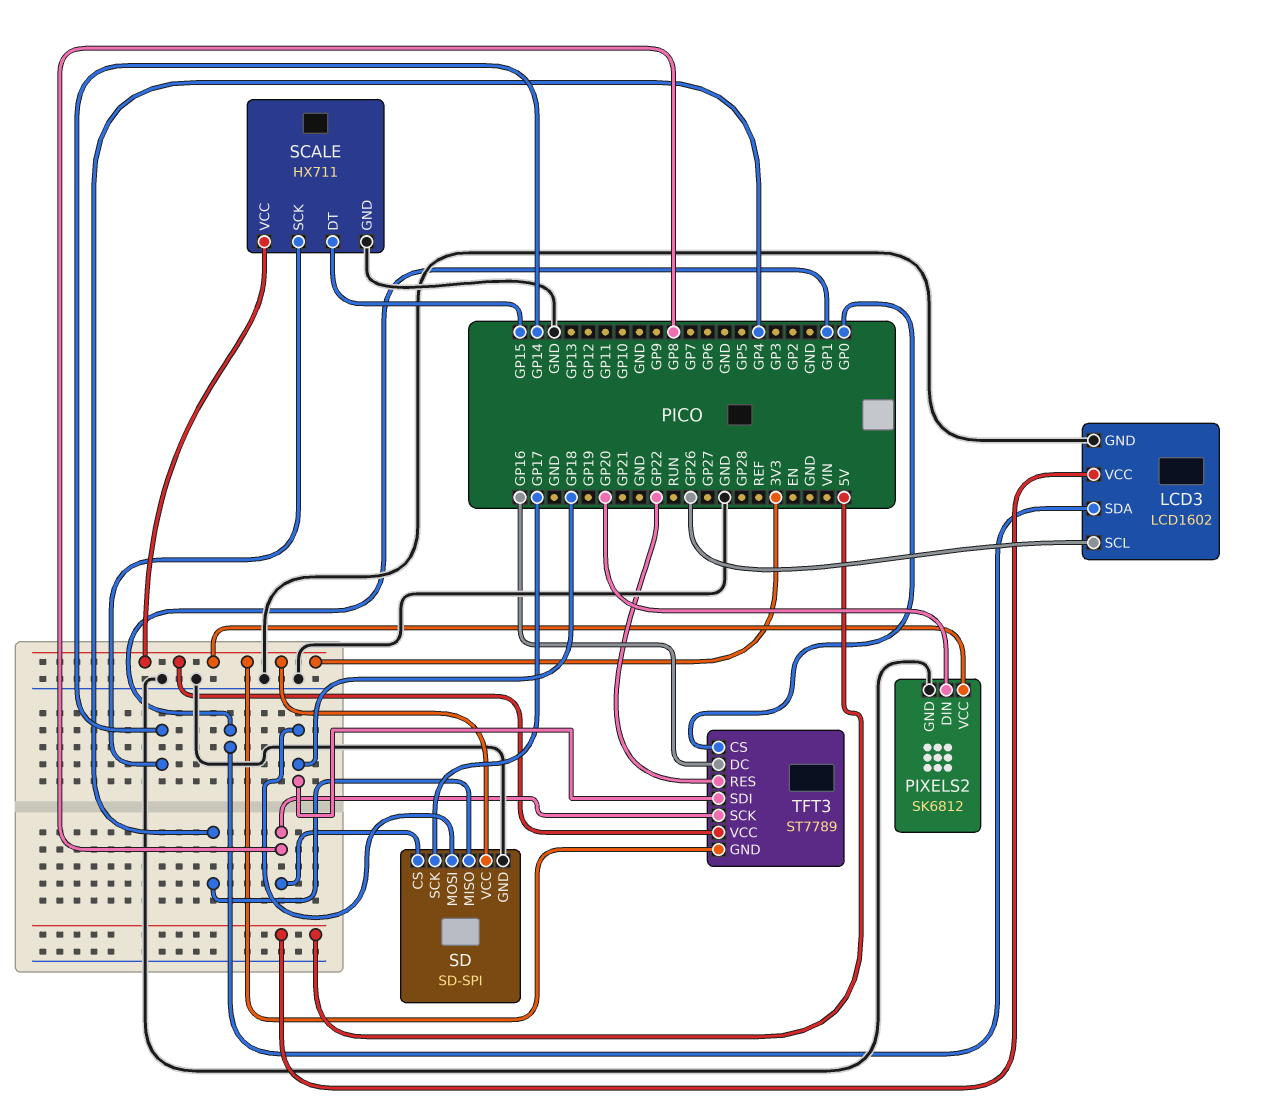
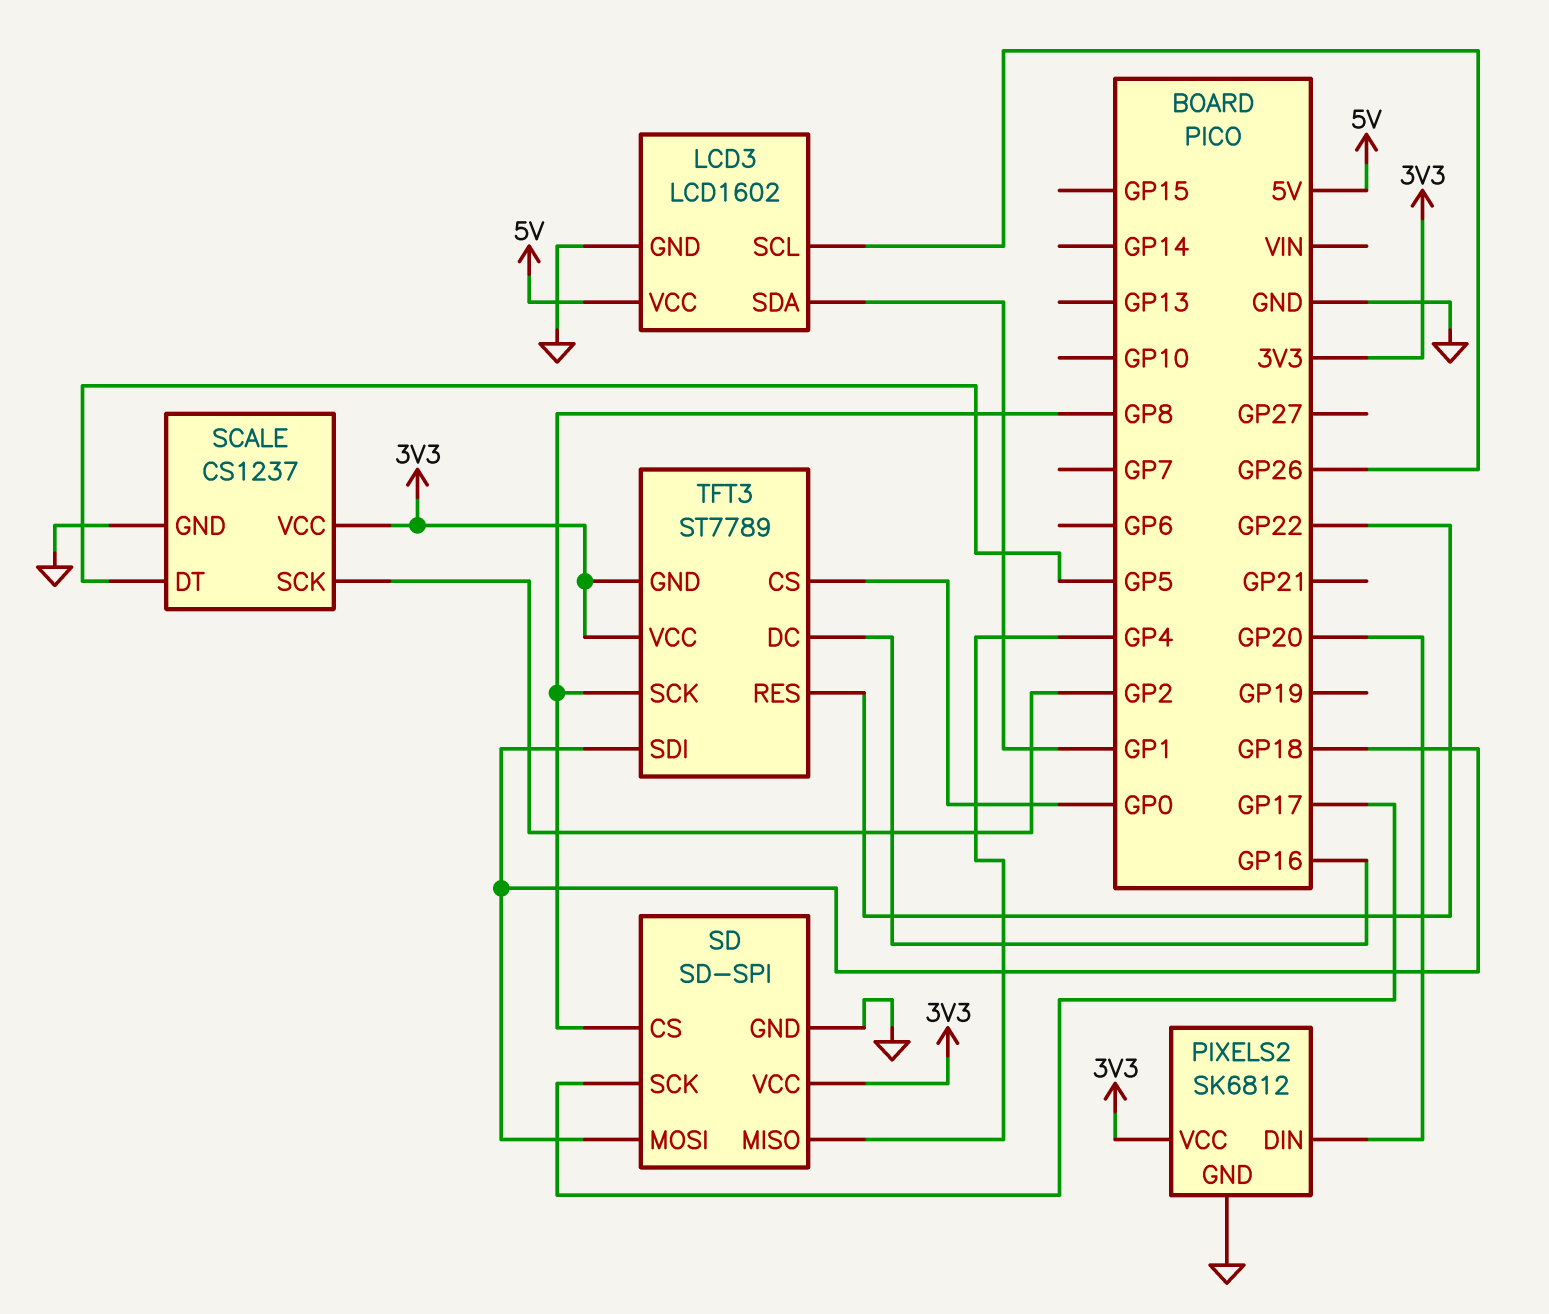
SCALE: HX711 -> CS1237
SCALE pin DT: GP15 -> GP5
SCALE pin SCK: GP14 -> GP2

